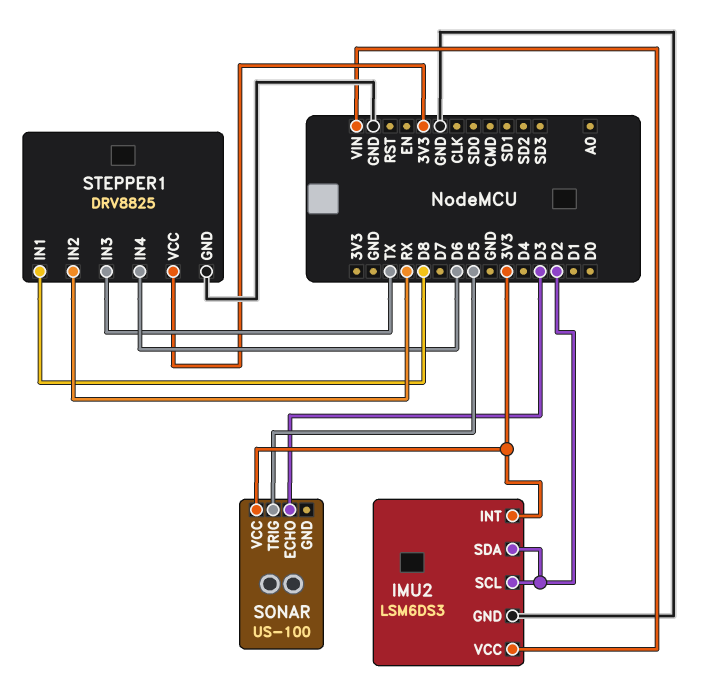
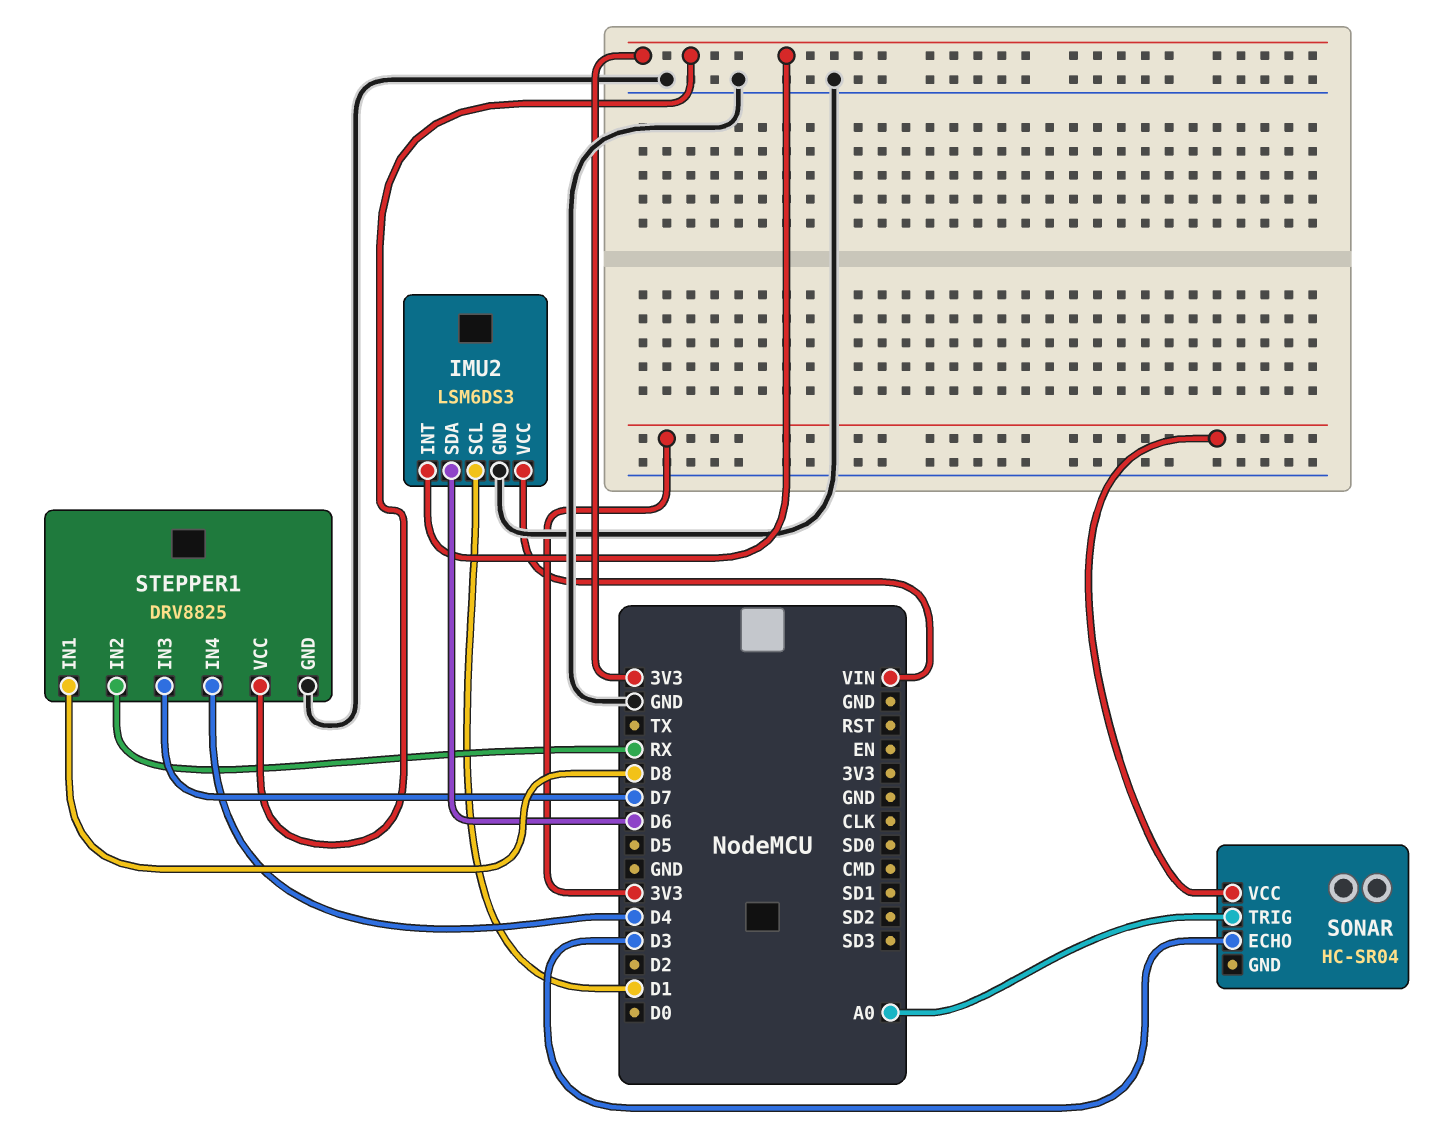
IMU2 pin SCL: D2 -> D1
IMU2 pin SDA: D2 -> D6
SONAR: US-100 -> HC-SR04
SONAR pin TRIG: D5 -> A0
STEPPER1 pin IN3: TX -> D7
STEPPER1 pin IN4: D6 -> D4

